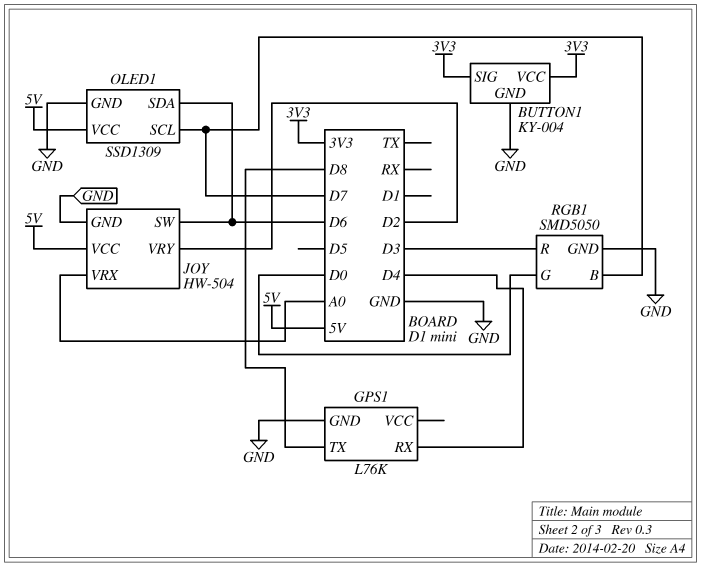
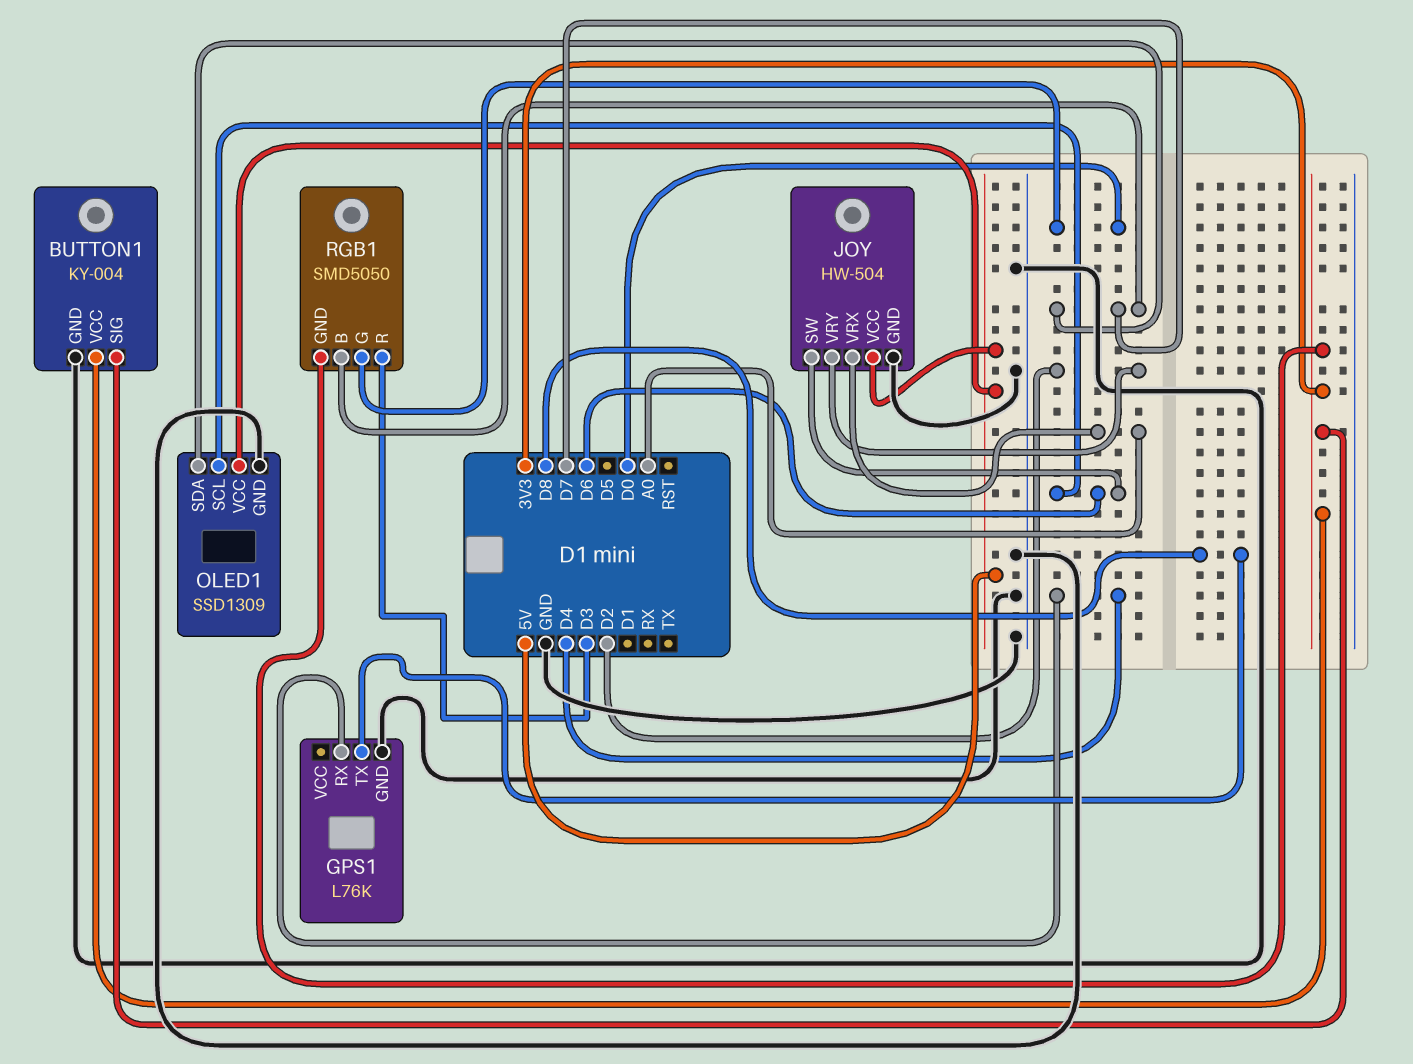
OLED1 pin SCL: D7 -> D6
OLED1 pin SDA: D6 -> D7
RGB1 pin GND: GND -> 3V3

